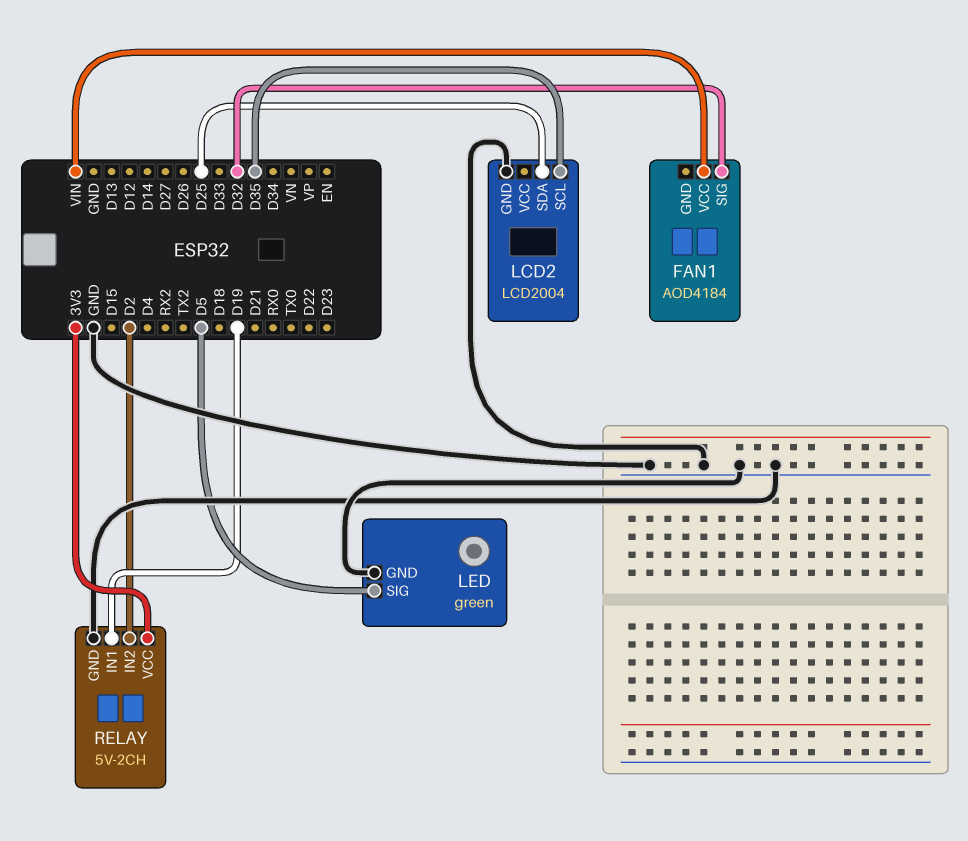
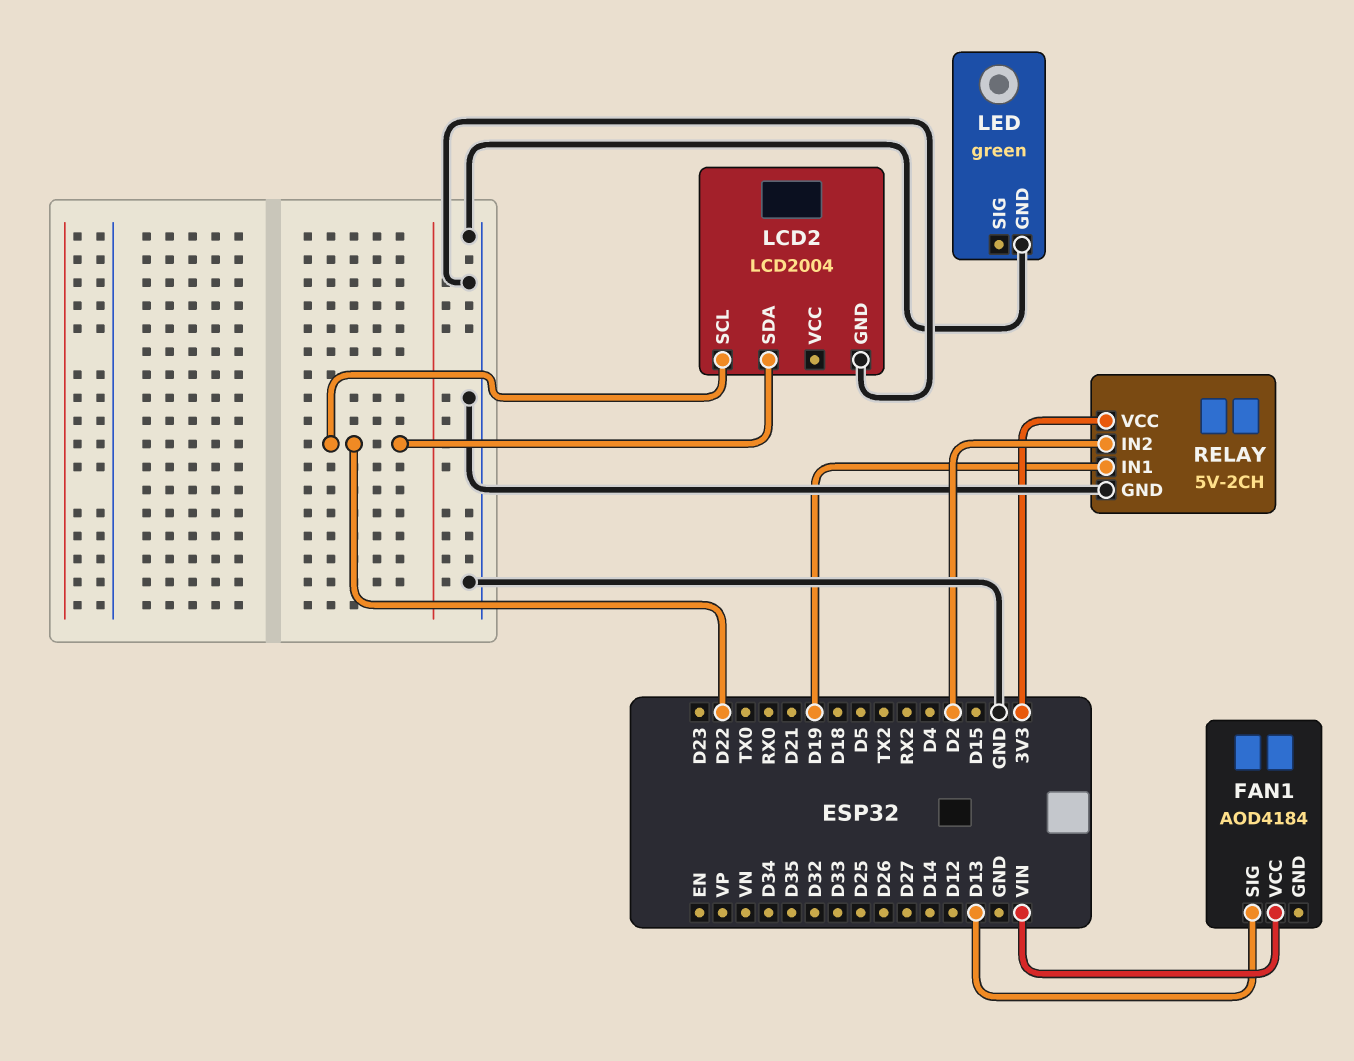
FAN1 pin SIG: D32 -> D13
LCD2 pin SCL: D35 -> D22
LCD2 pin SDA: D25 -> D22
LED pin SIG: D5 -> none

